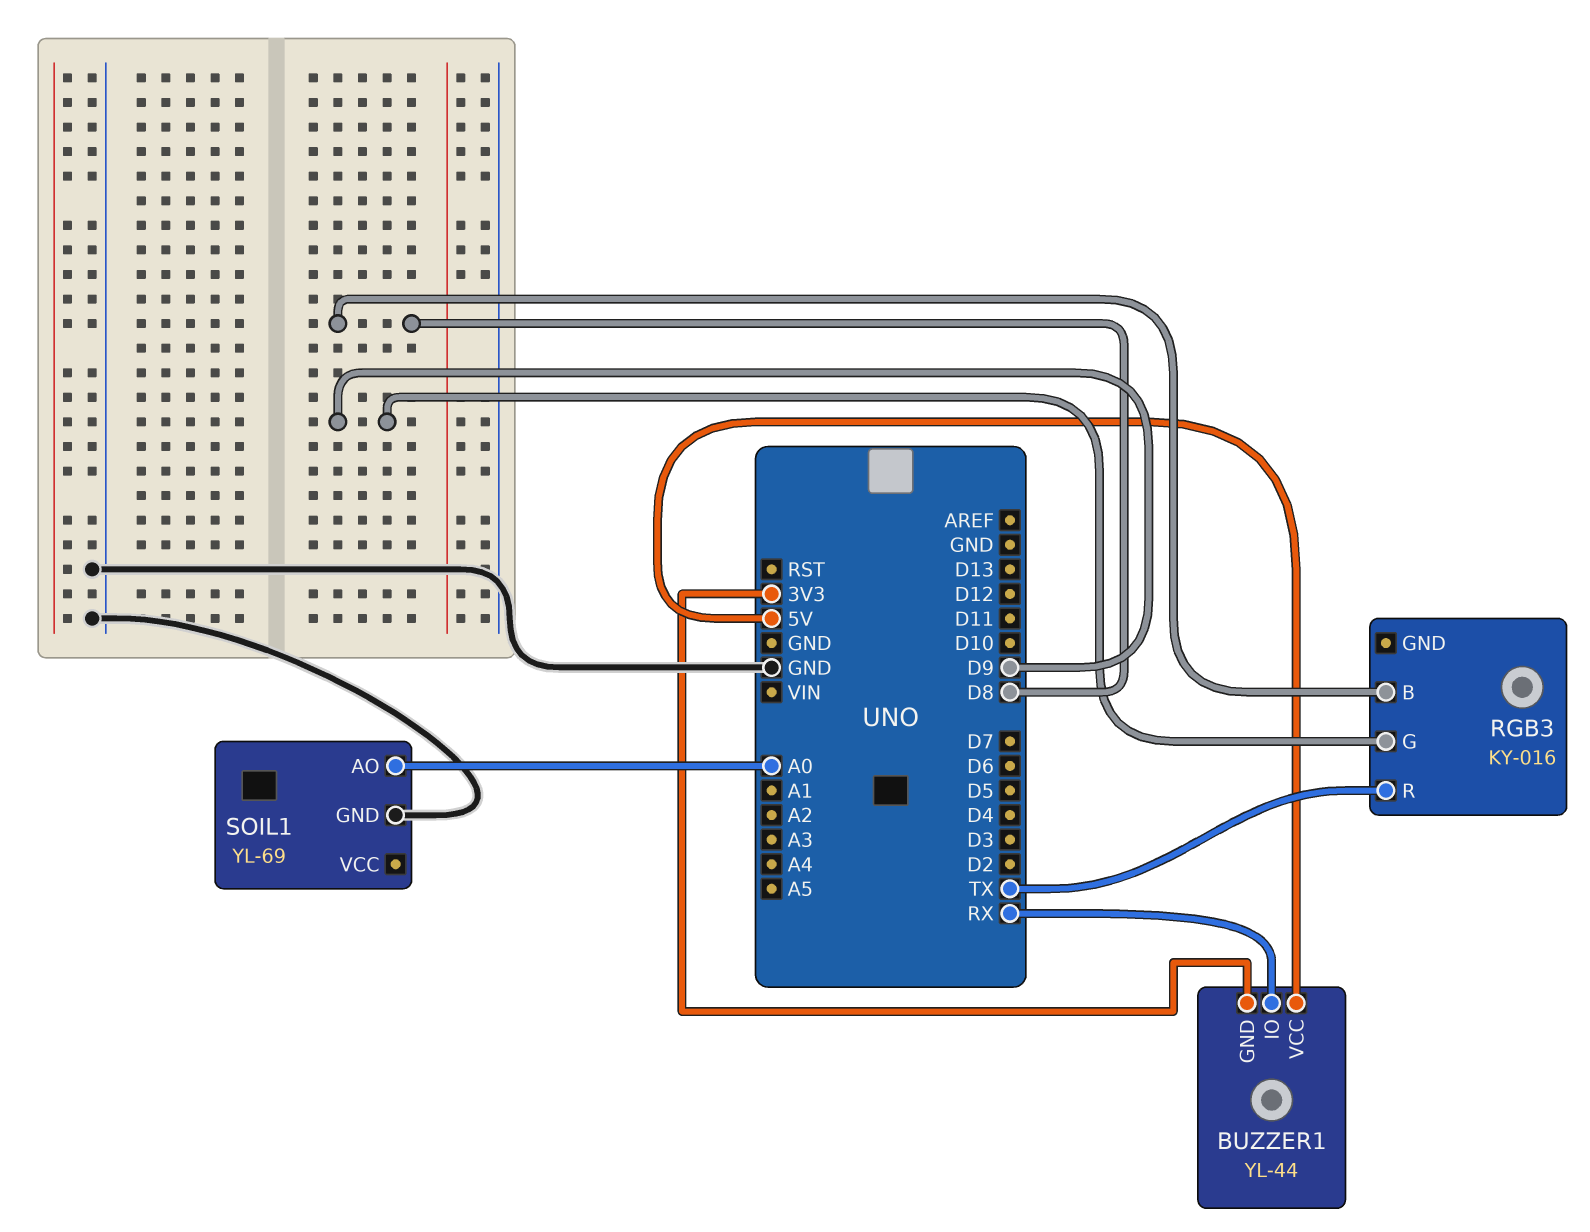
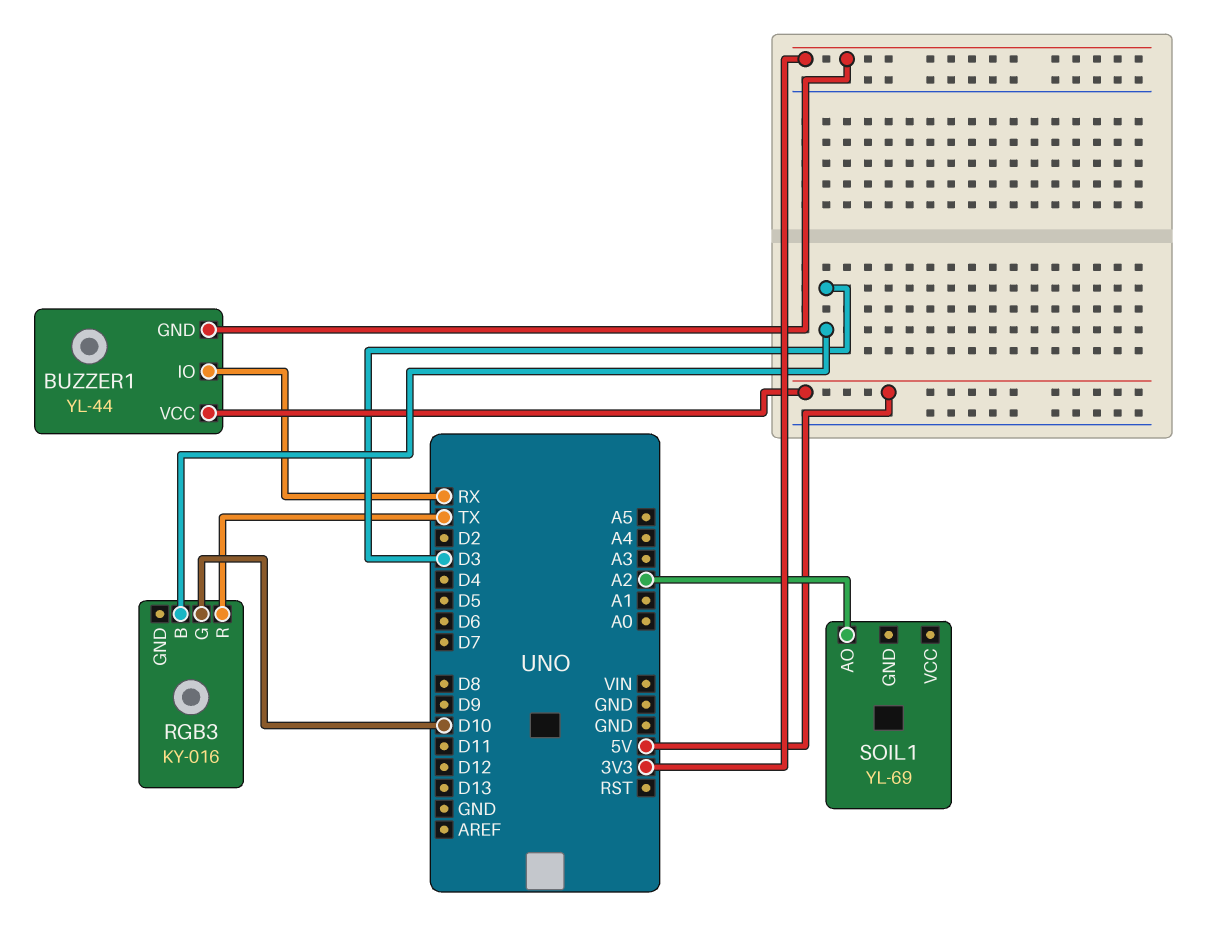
RGB3 pin B: D8 -> D3
RGB3 pin G: D9 -> D10
SOIL1 pin AO: A0 -> A2
SOIL1 pin GND: GND -> none

